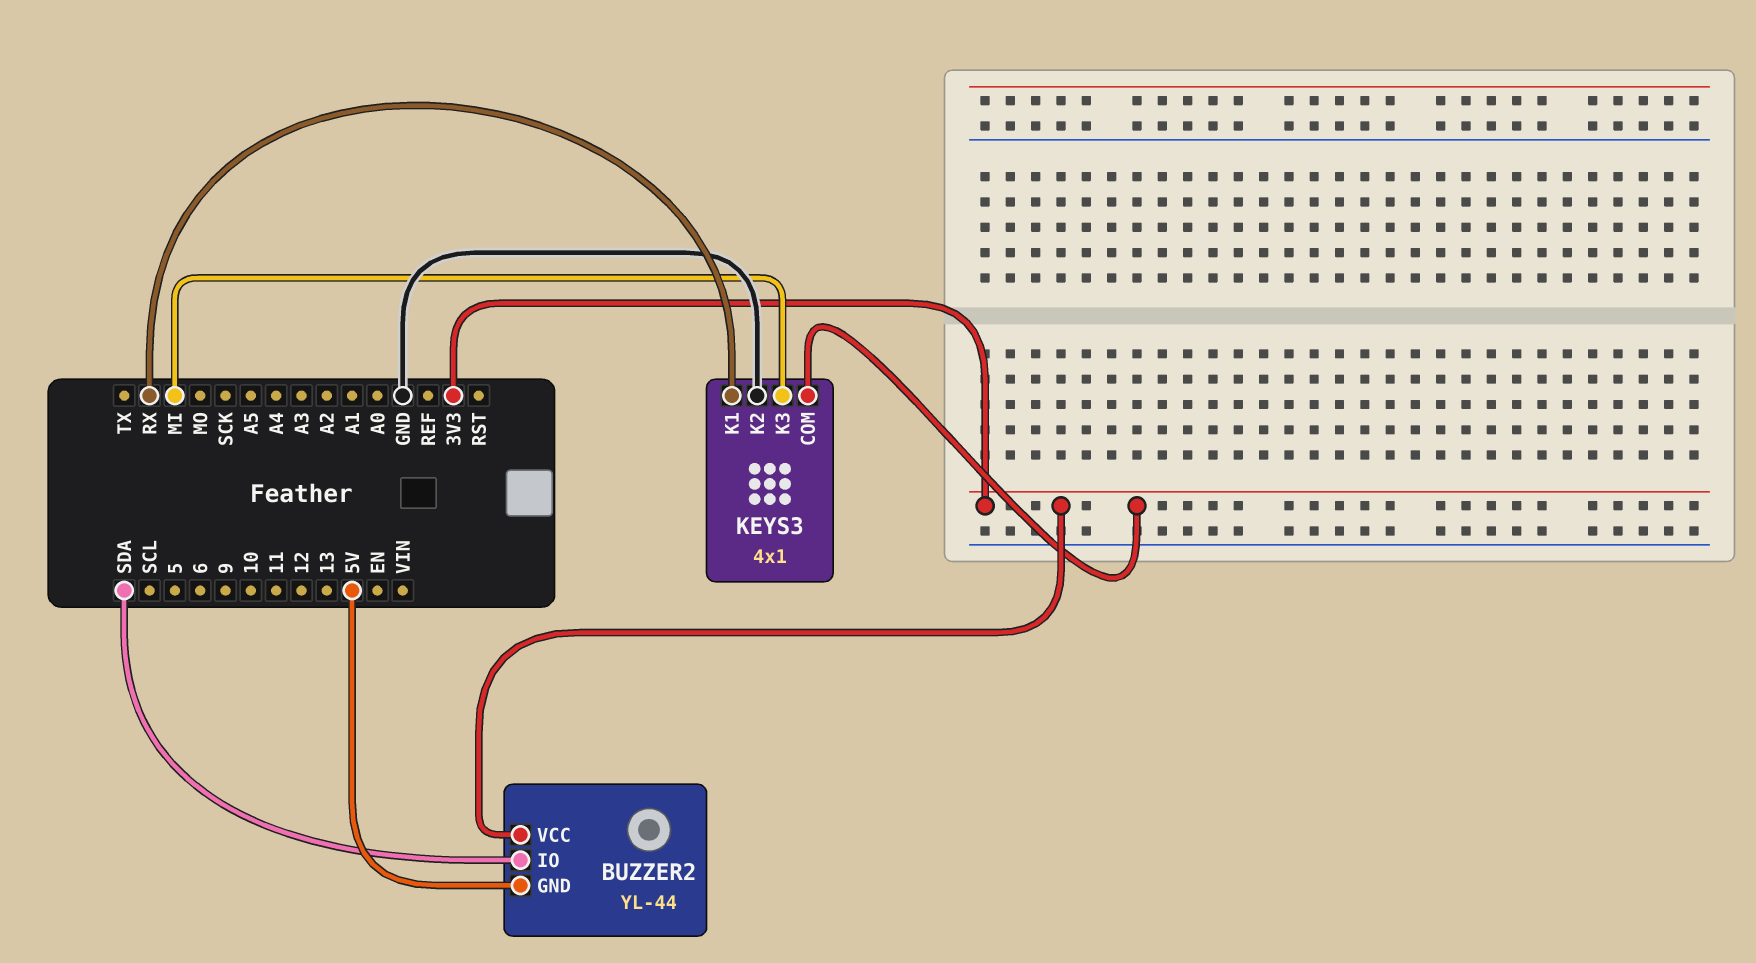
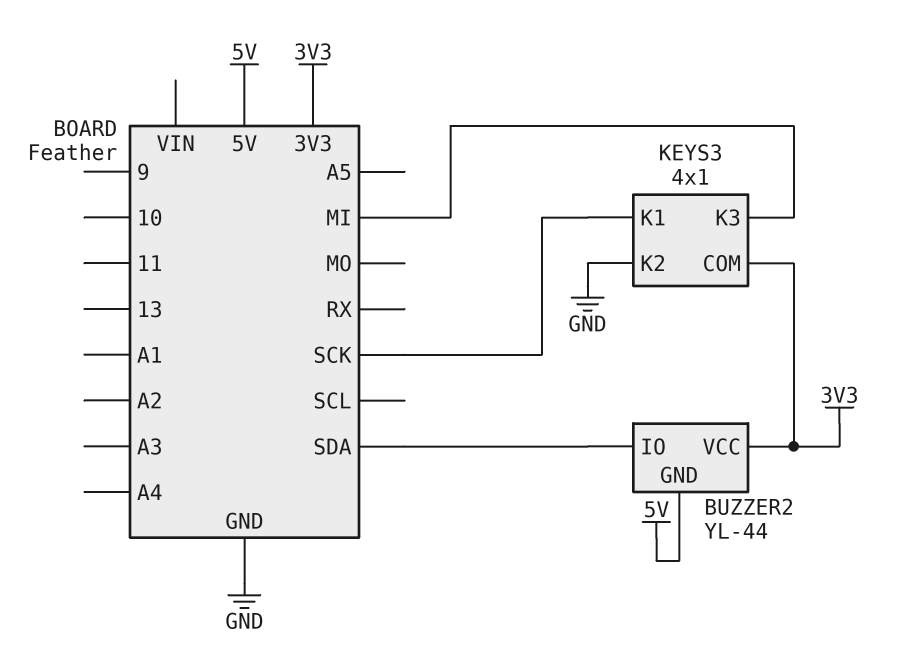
KEYS3 pin K1: RX -> SCK

